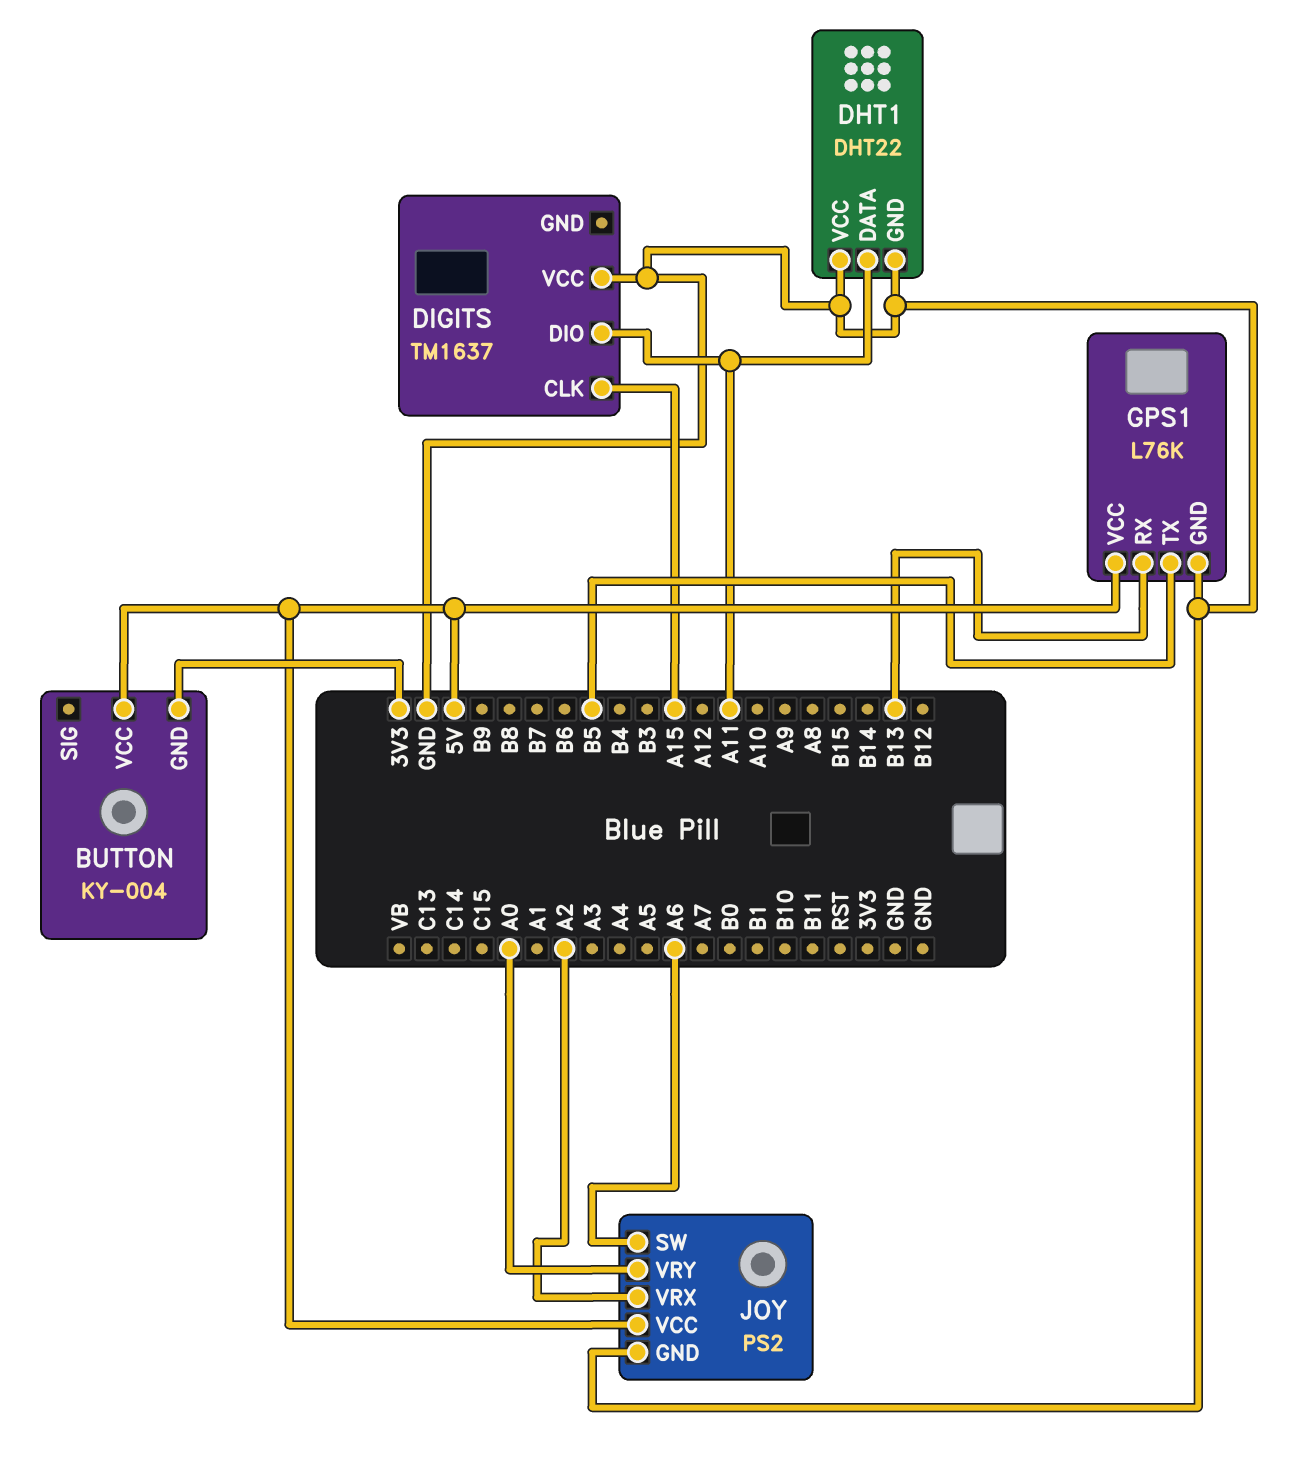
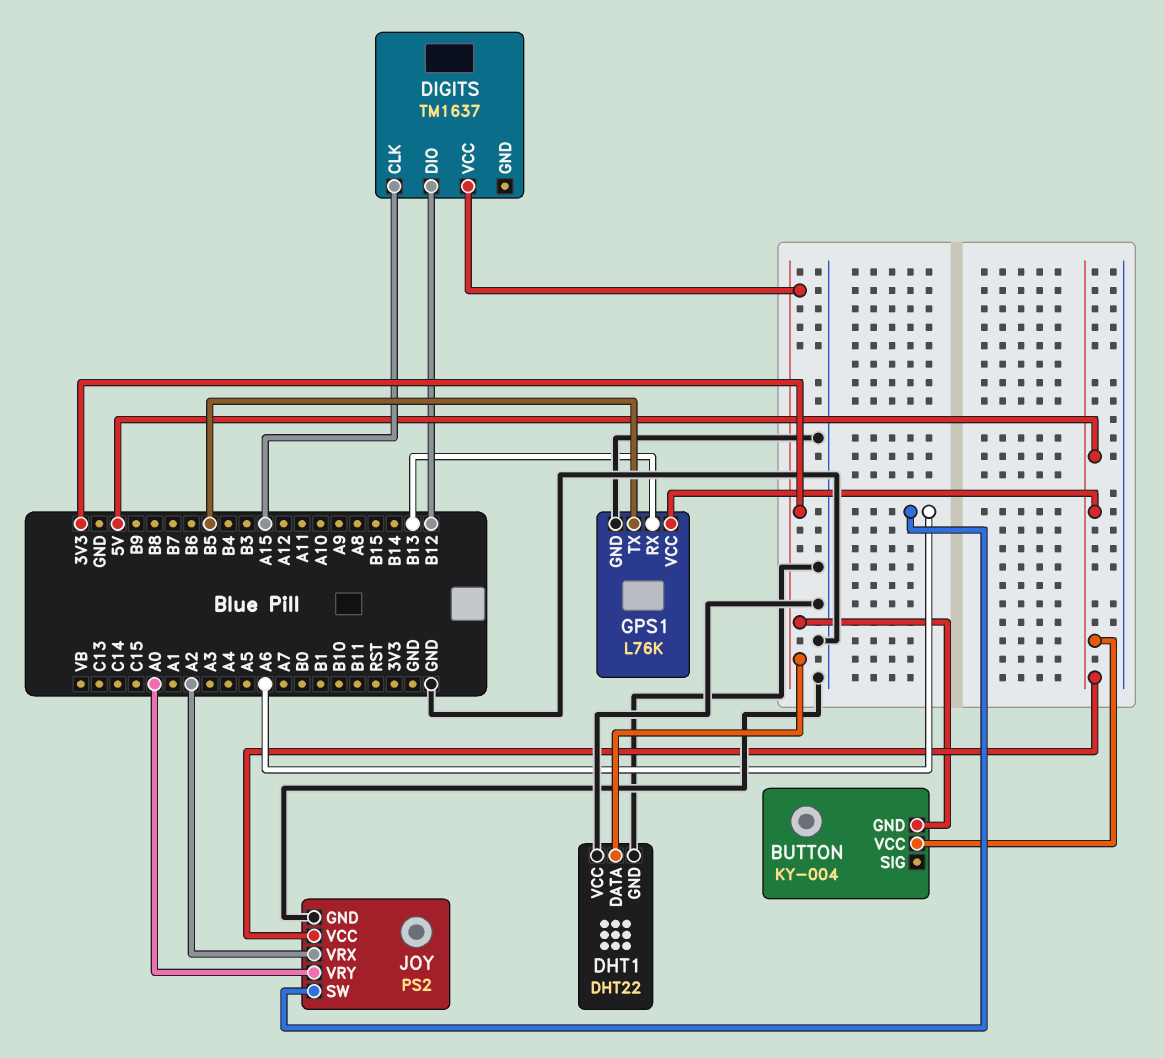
DHT1 pin DATA: A11 -> 3V3
DIGITS pin DIO: A11 -> B12
DIGITS pin VCC: GND -> 3V3

